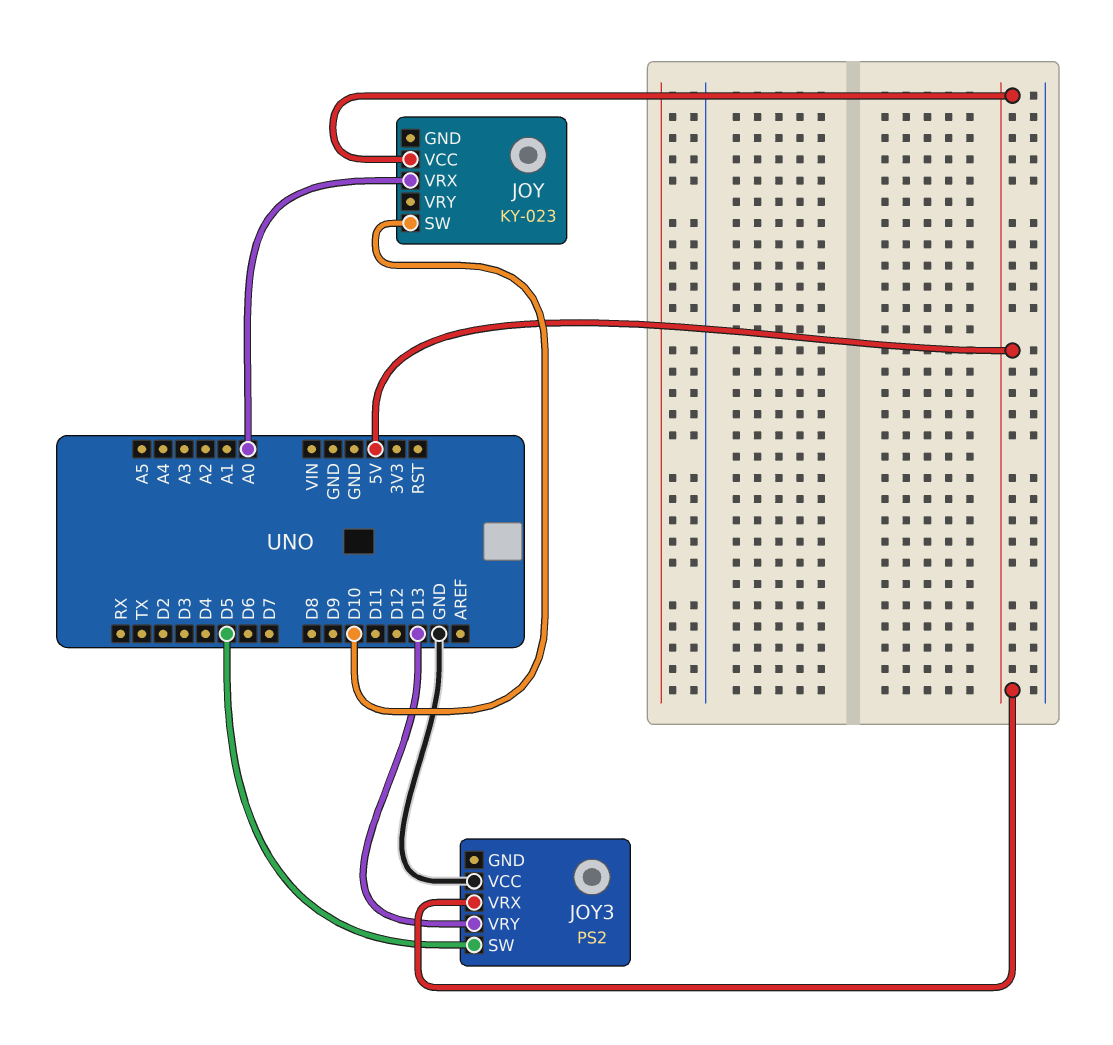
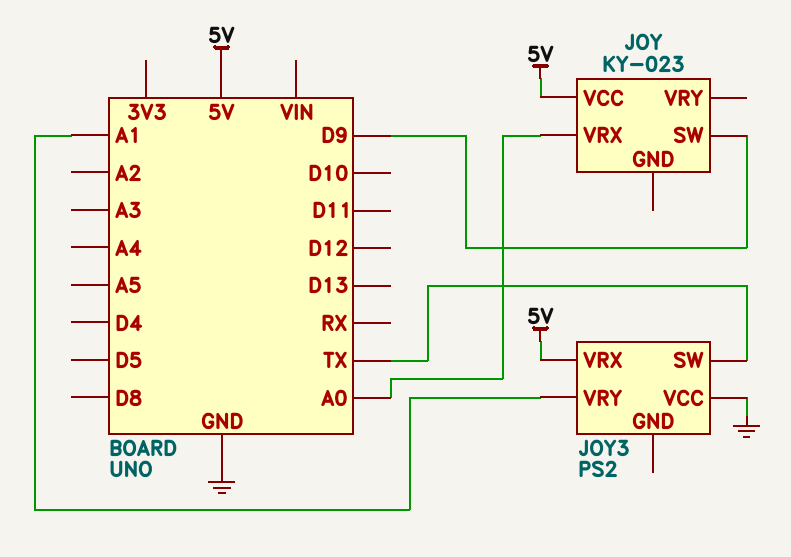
JOY pin SW: D10 -> D9
JOY3 pin SW: D5 -> TX
JOY3 pin VRY: D13 -> A1

